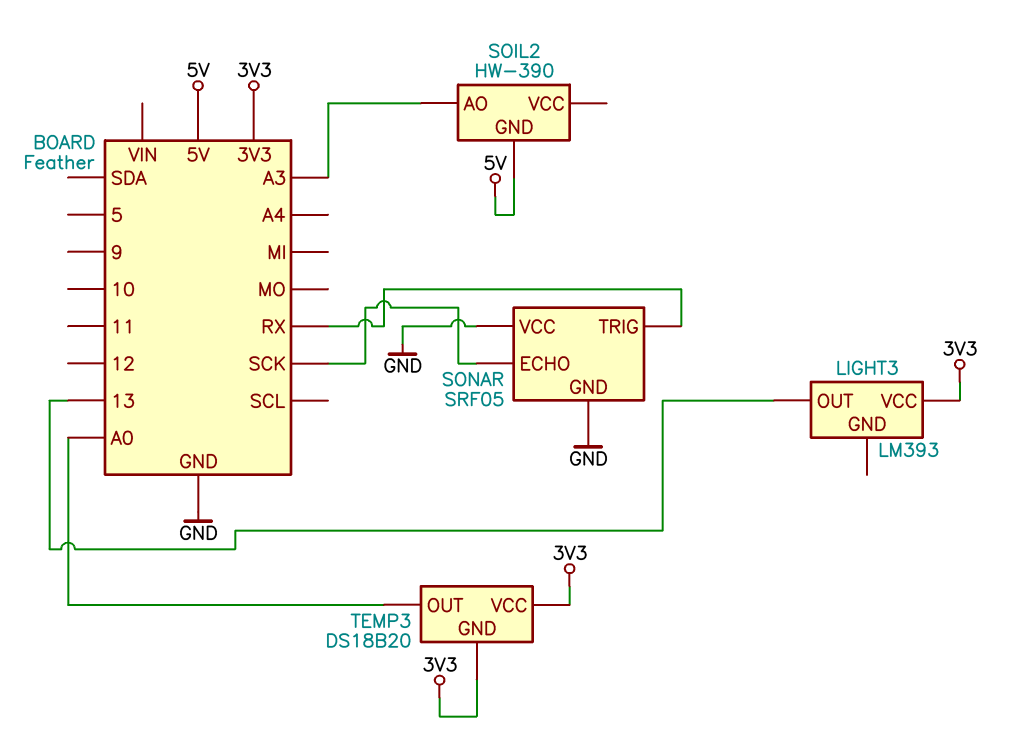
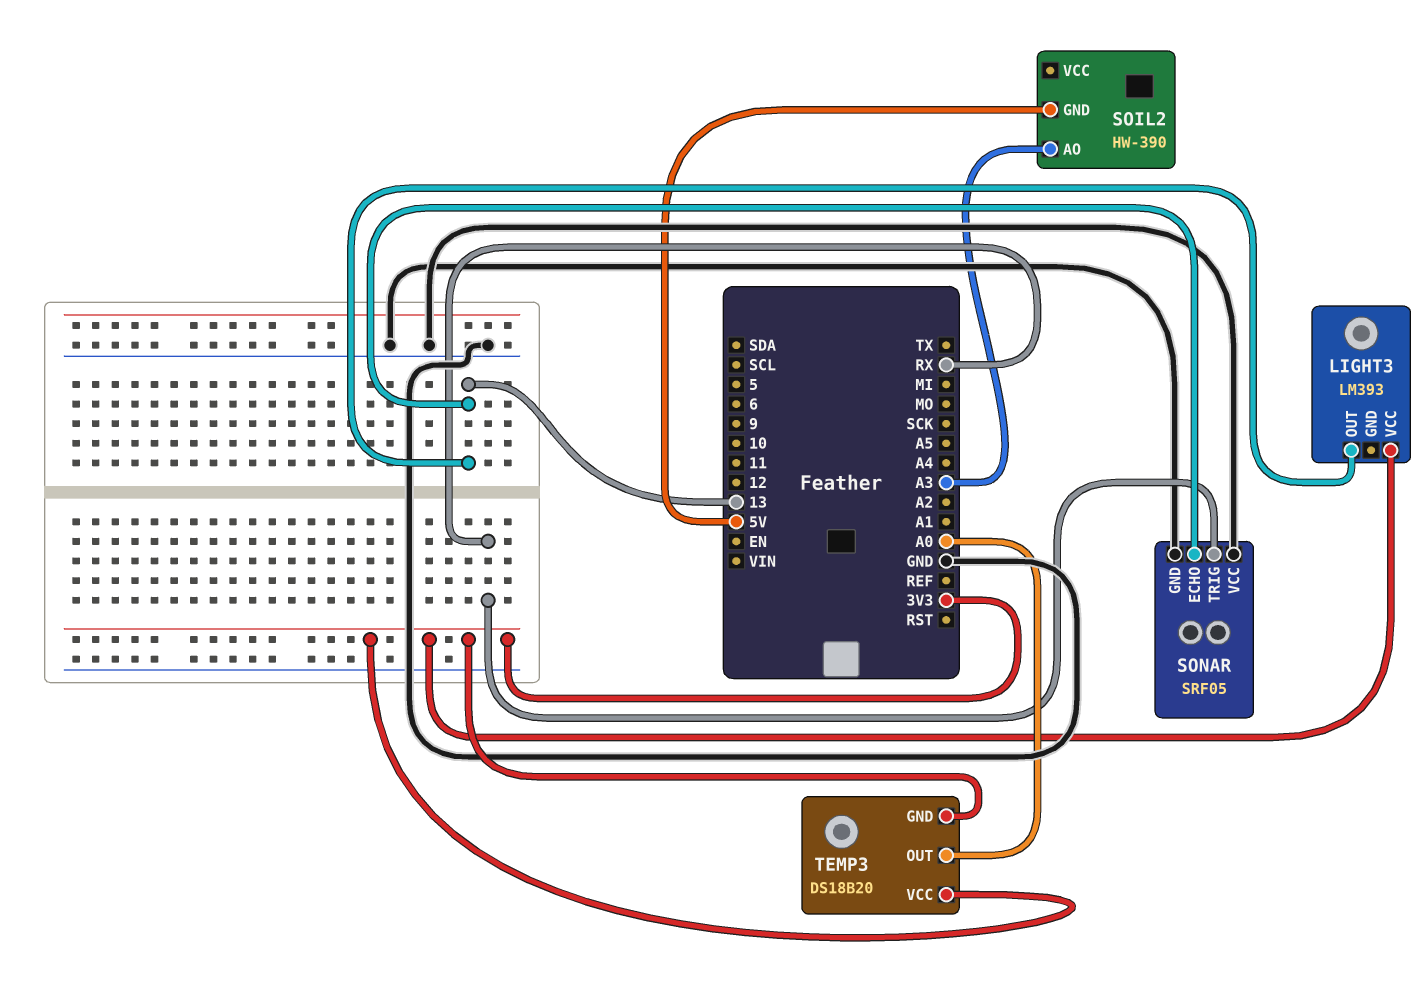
SONAR pin ECHO: SCK -> 13

